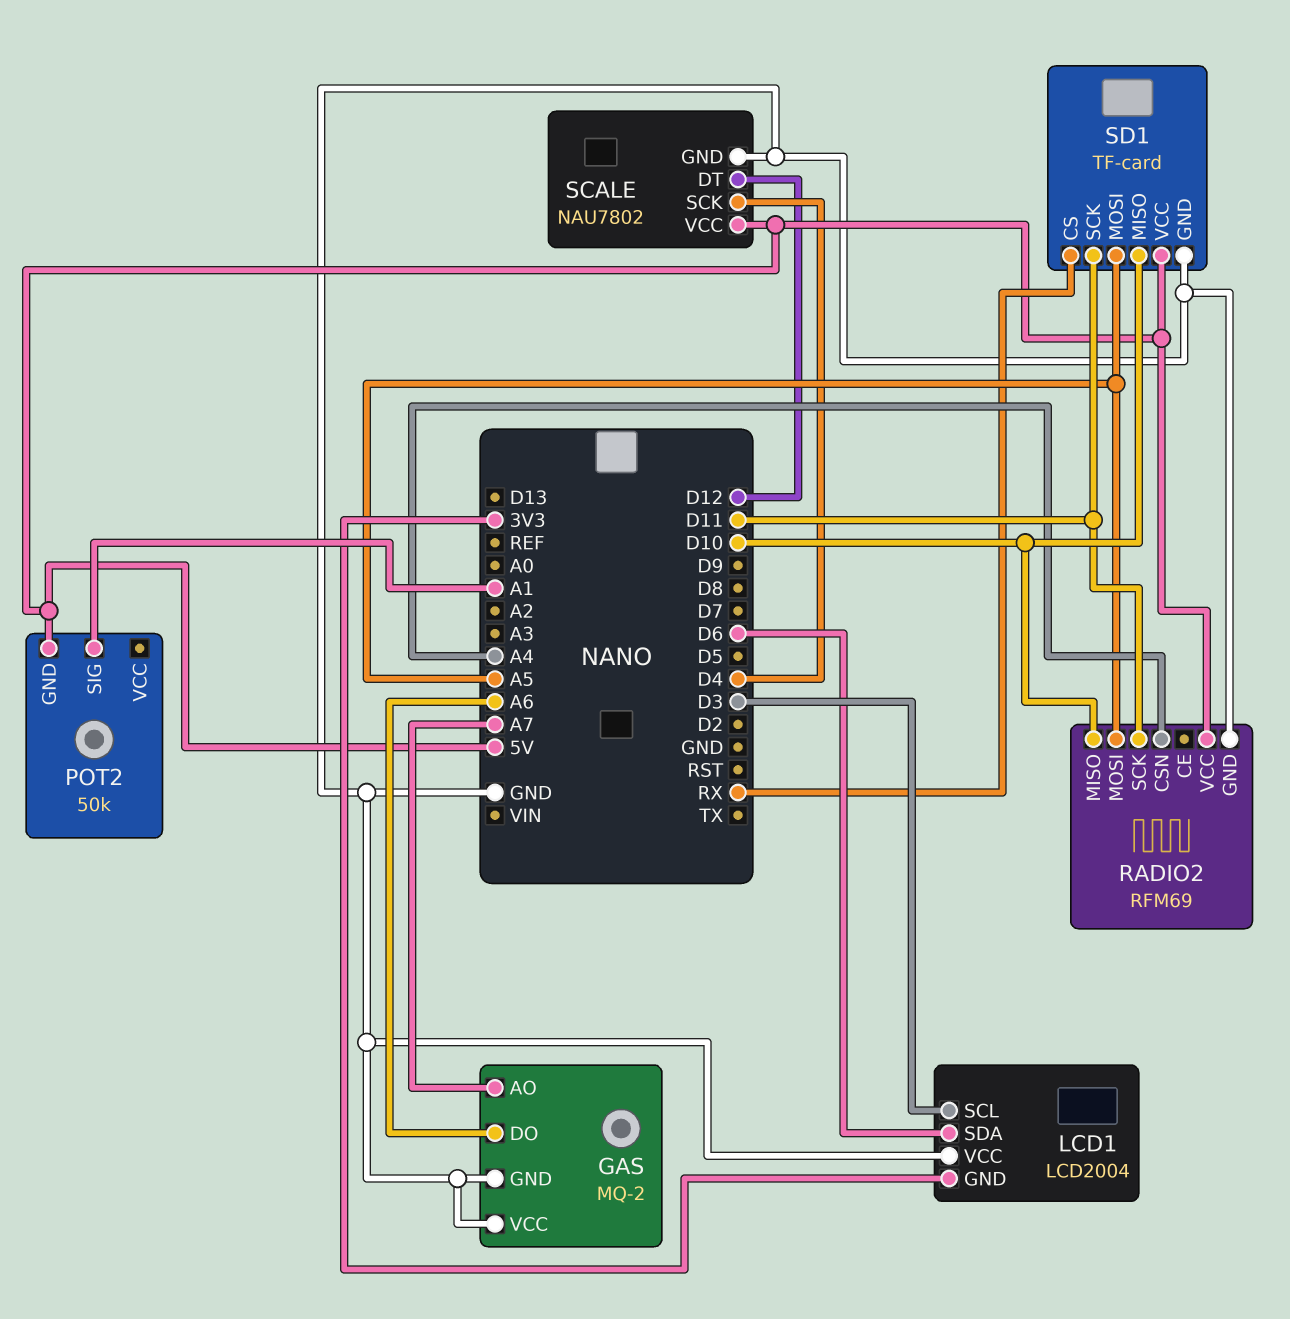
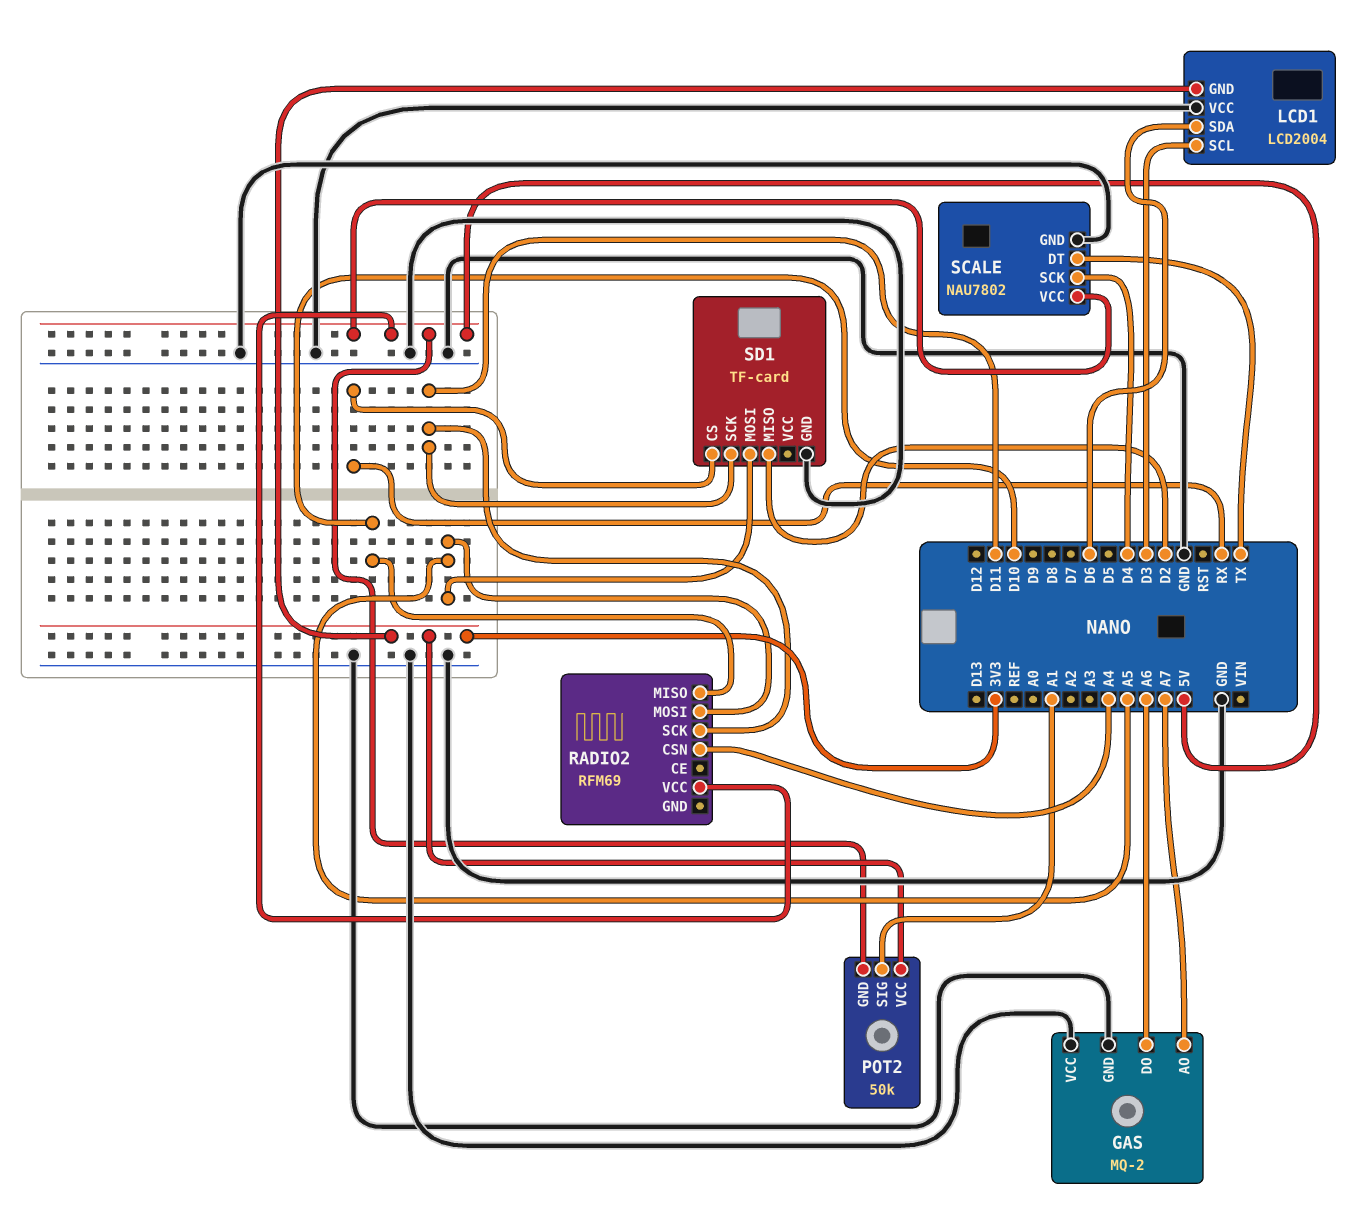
POT2 pin VCC: none -> 3V3
RADIO2 pin GND: GND -> none
SCALE pin DT: D12 -> TX
SD1 pin MISO: D10 -> D2
SD1 pin VCC: 5V -> none

